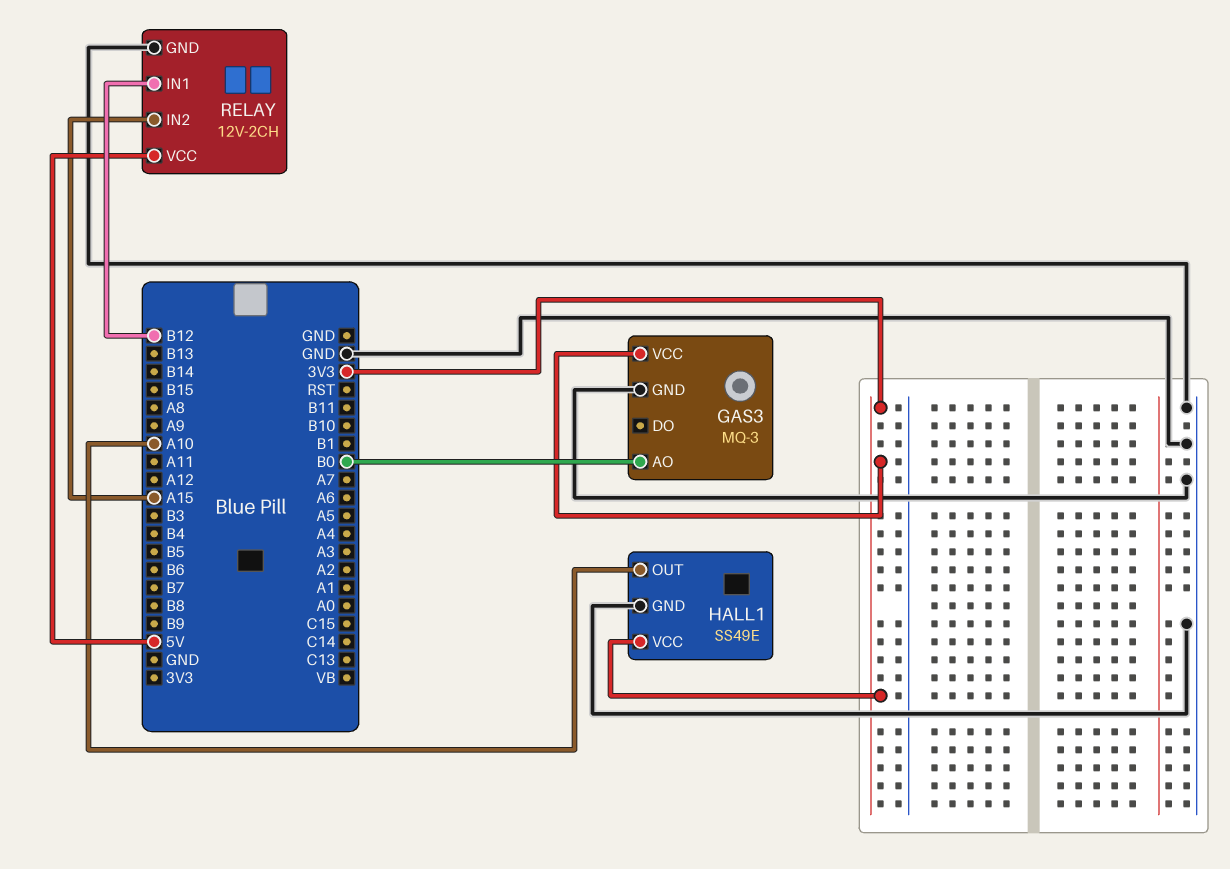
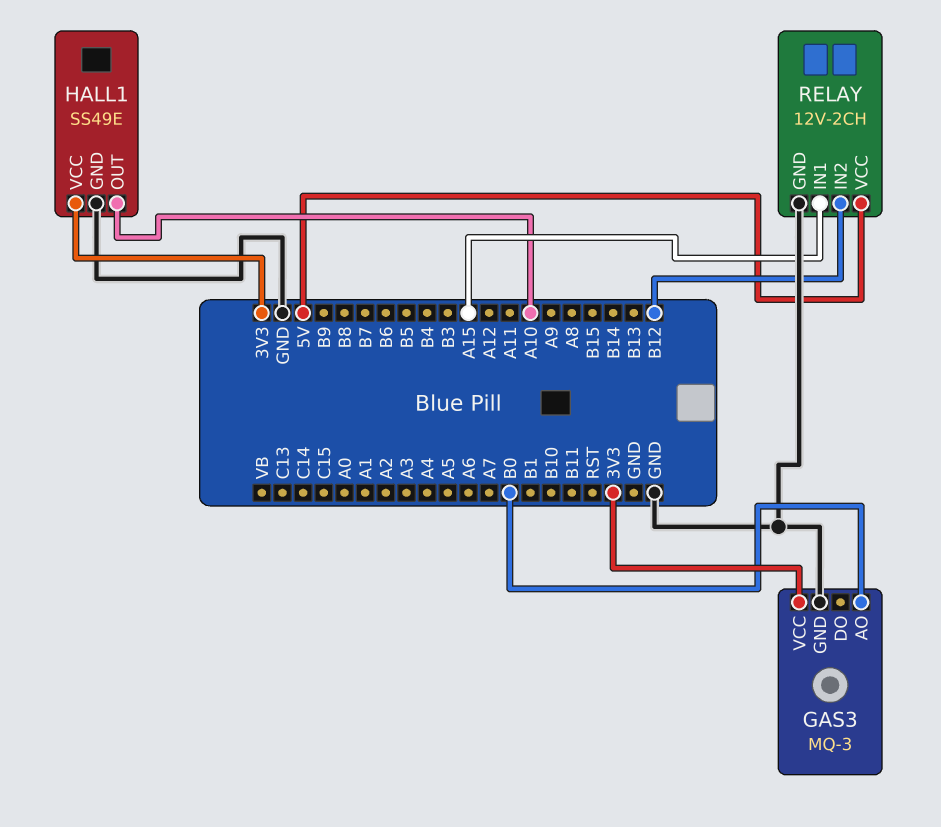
RELAY pin IN1: B12 -> A15
RELAY pin IN2: A15 -> B12

